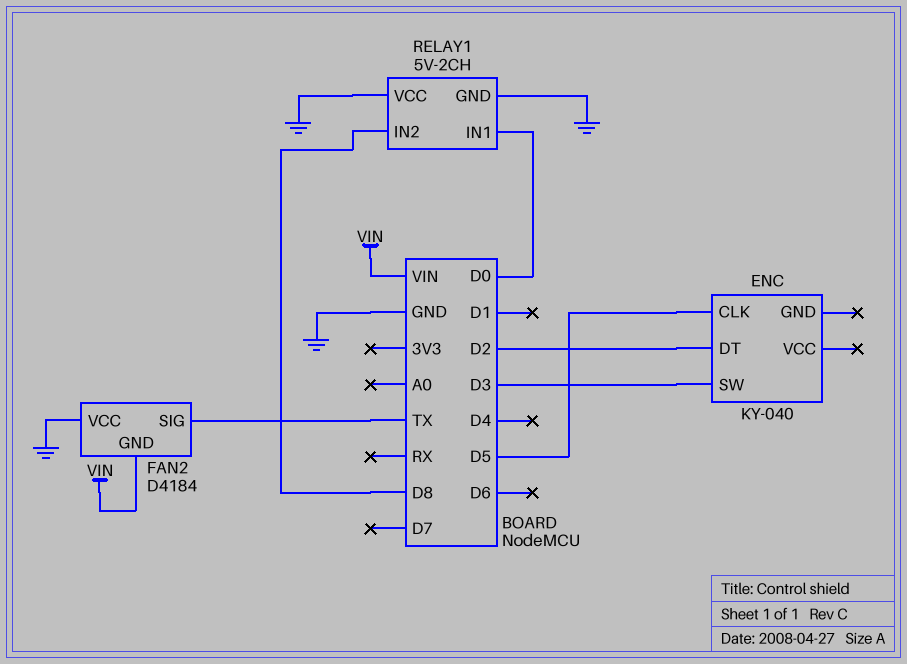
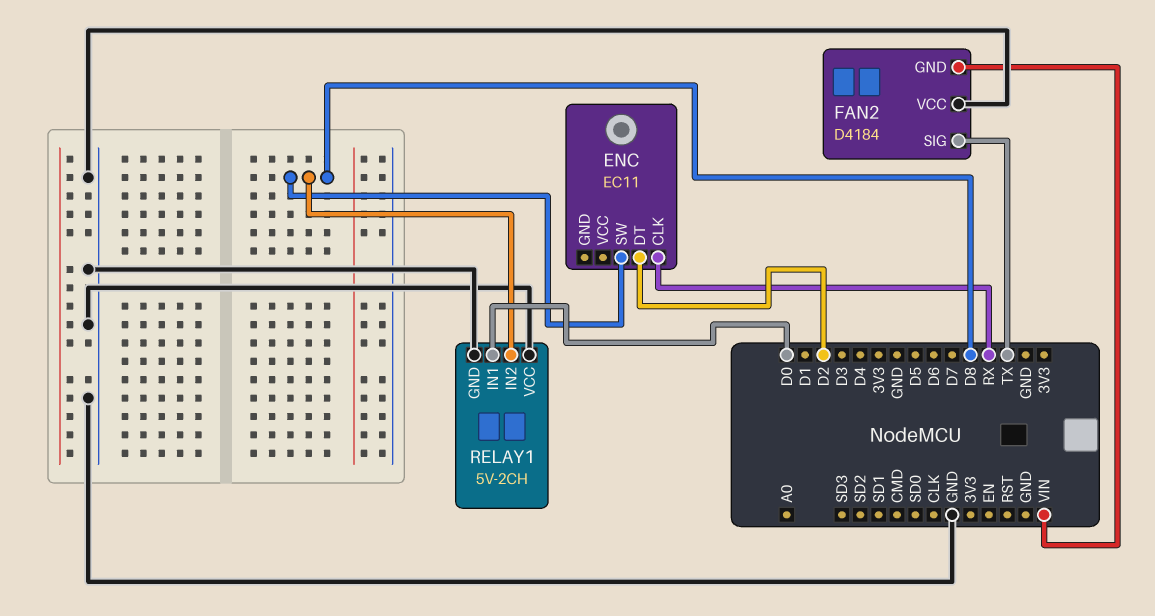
ENC: KY-040 -> EC11
ENC pin CLK: D5 -> RX
ENC pin SW: D3 -> D8

